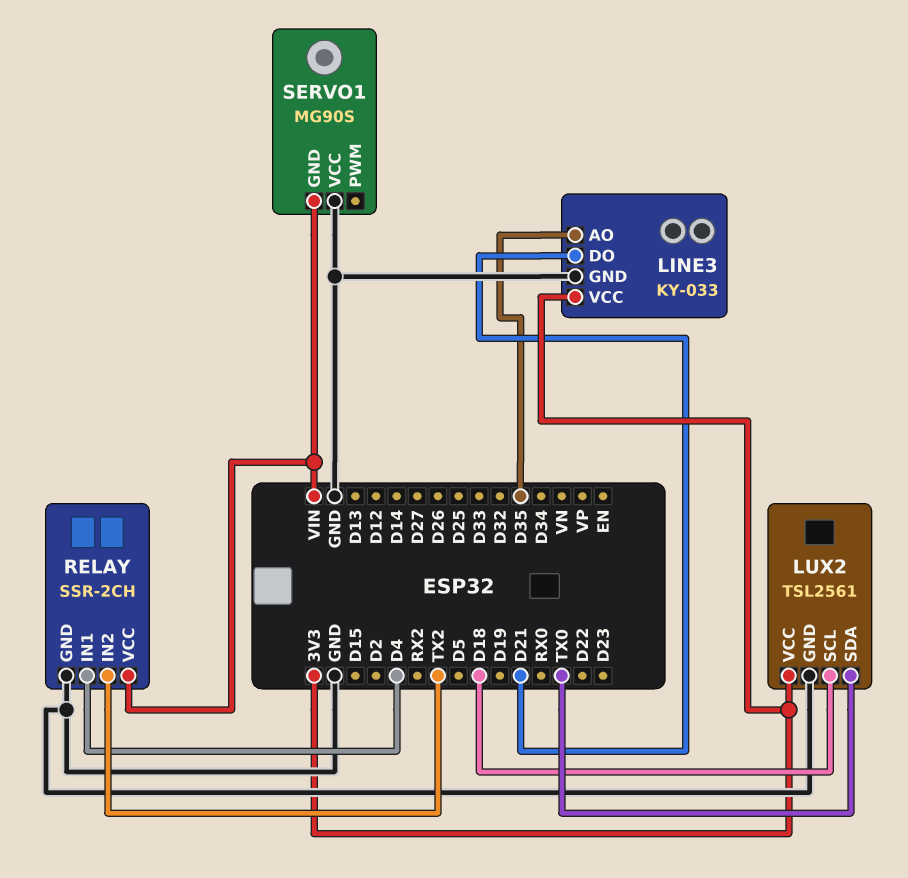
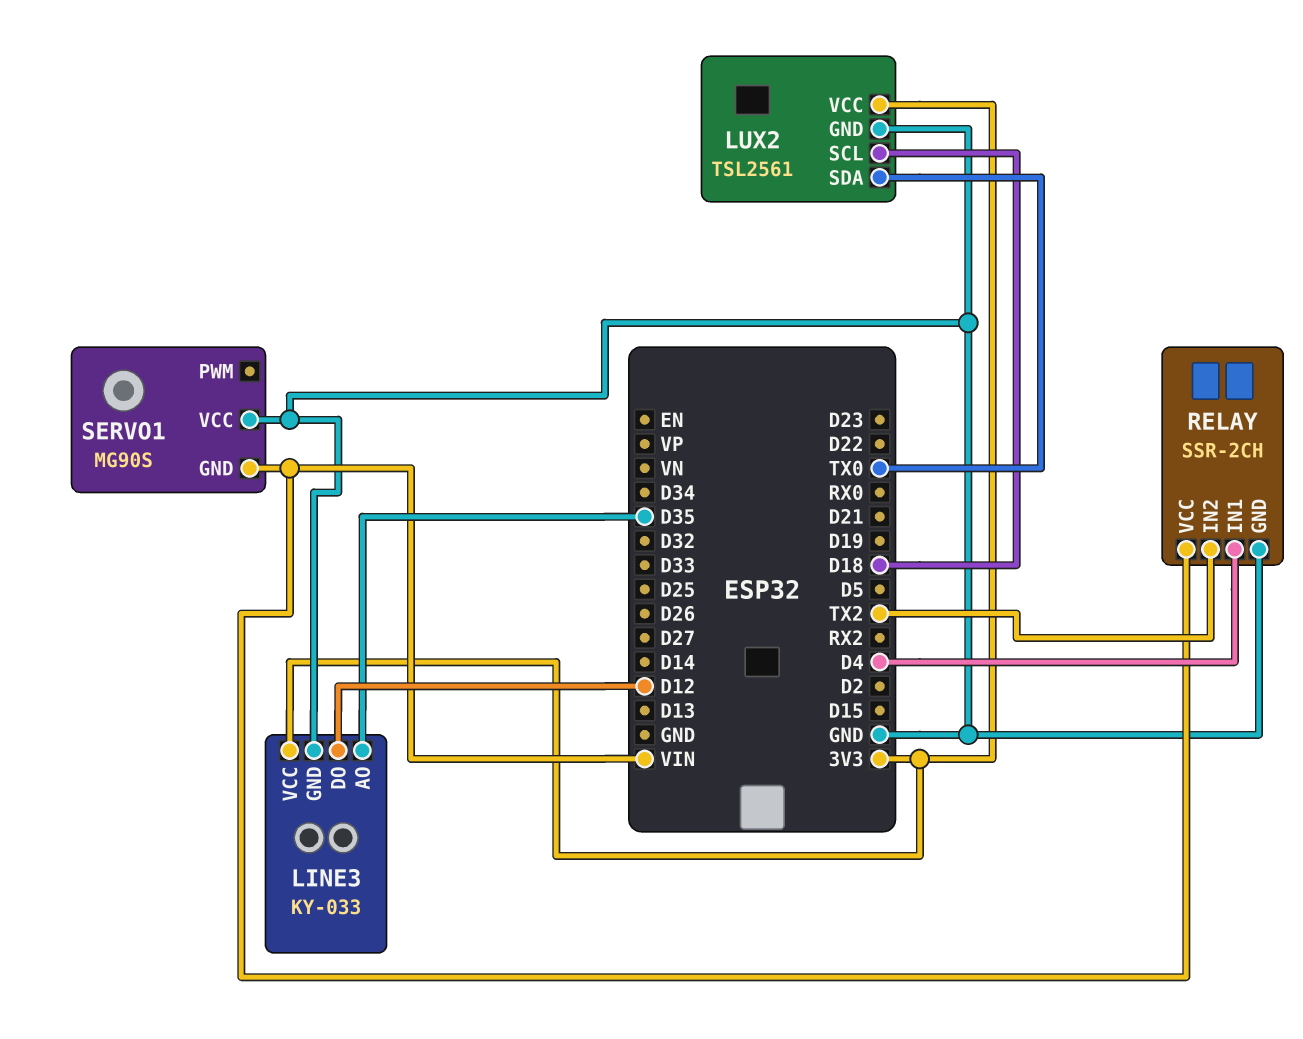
LINE3 pin DO: D21 -> D12

